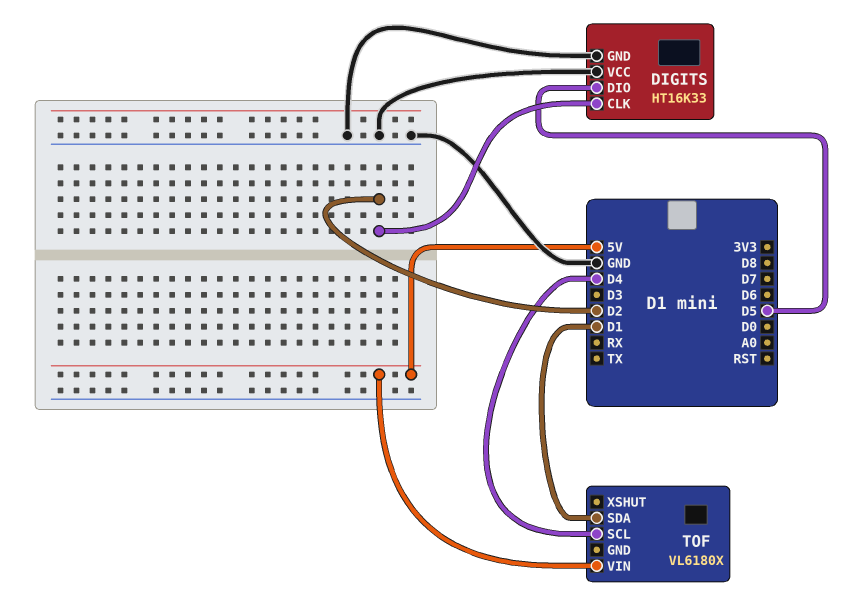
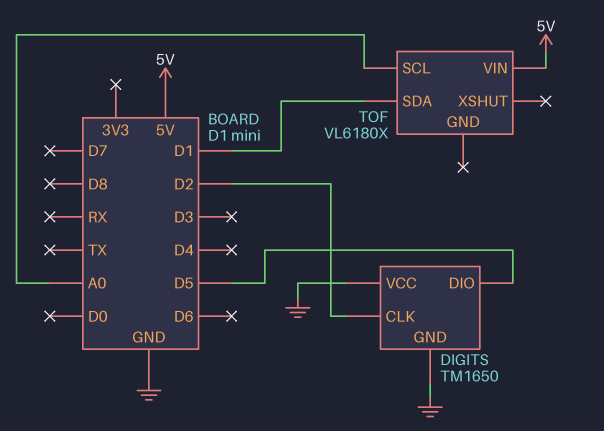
DIGITS: HT16K33 -> TM1650
TOF pin SCL: D4 -> A0

